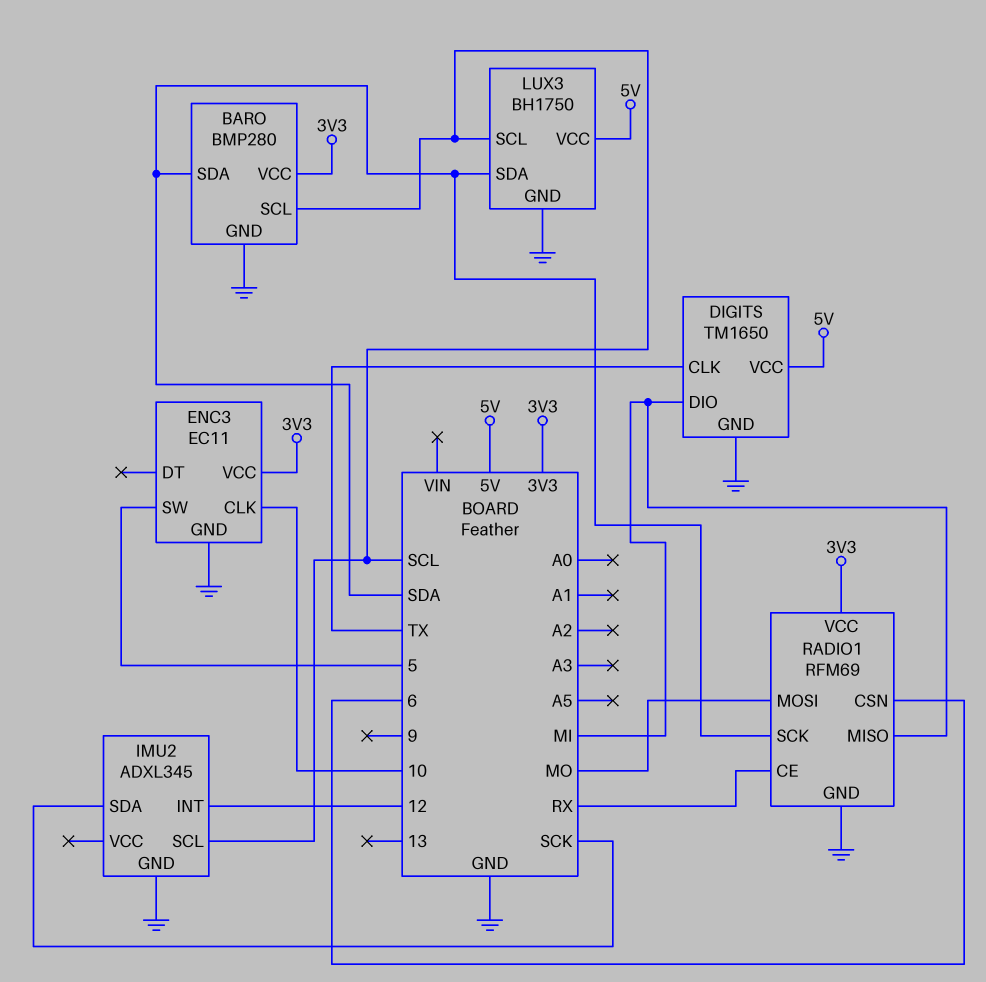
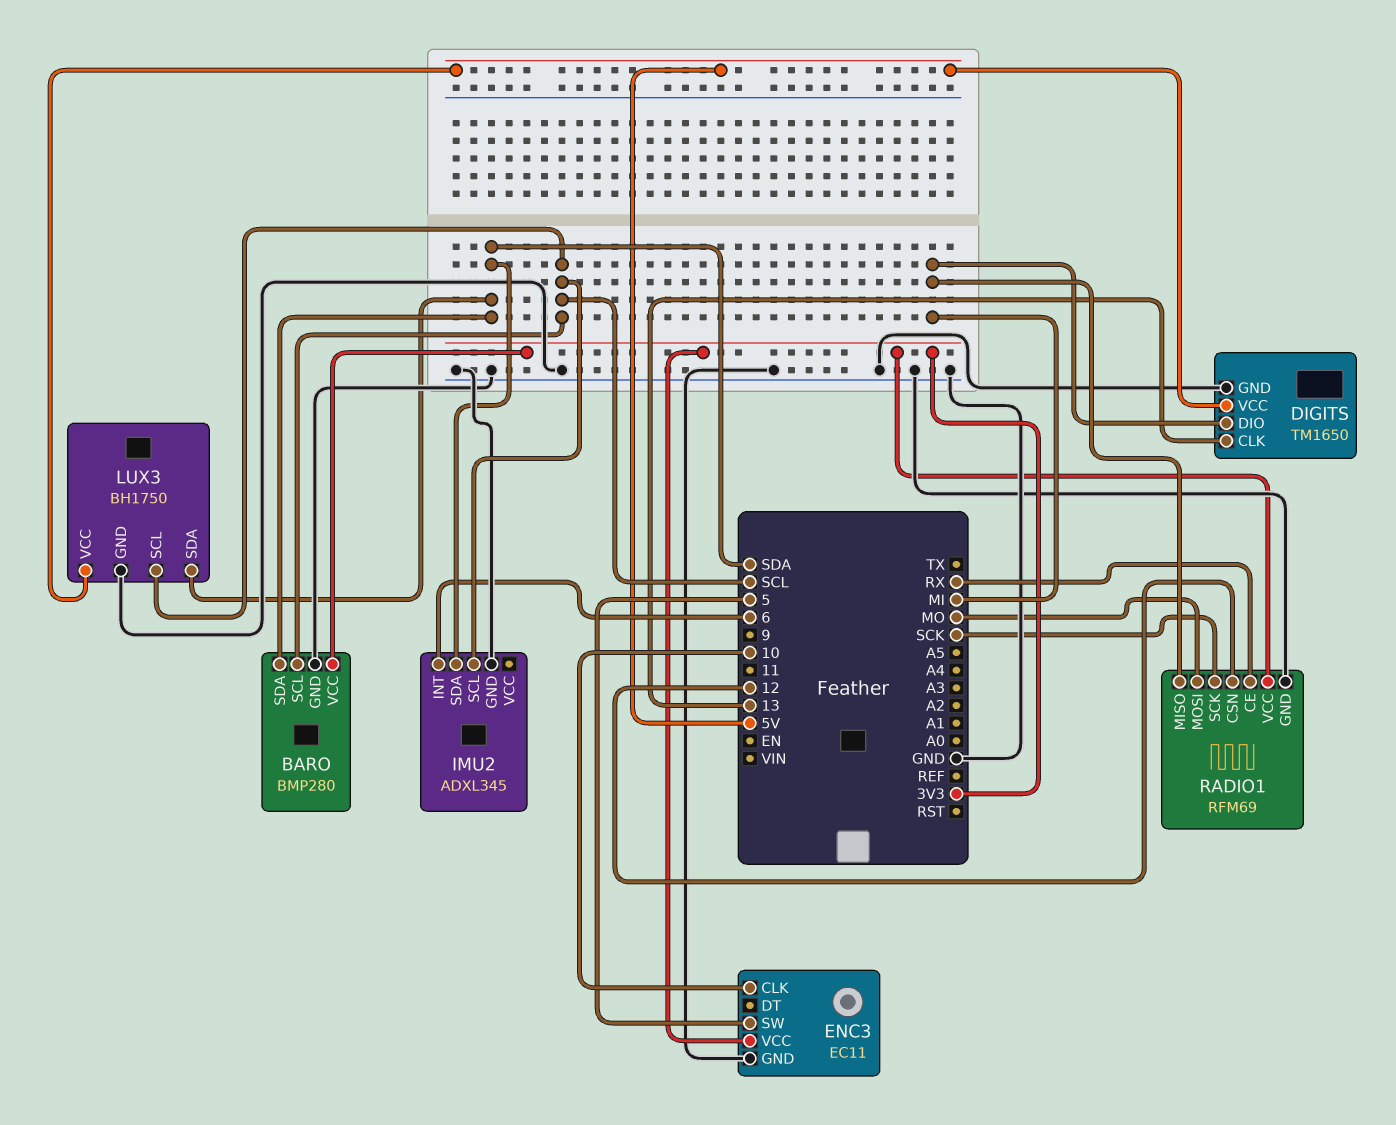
DIGITS pin CLK: TX -> 13
IMU2 pin INT: 12 -> 6
IMU2 pin SDA: SCK -> SDA
RADIO1 pin CSN: 6 -> 12
RADIO1 pin SCK: SDA -> SCK

